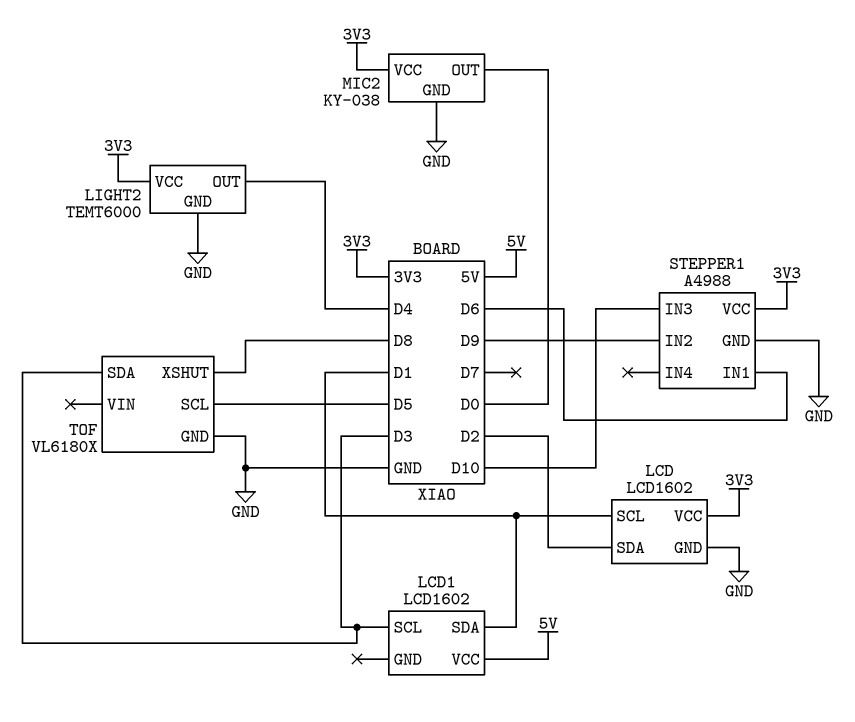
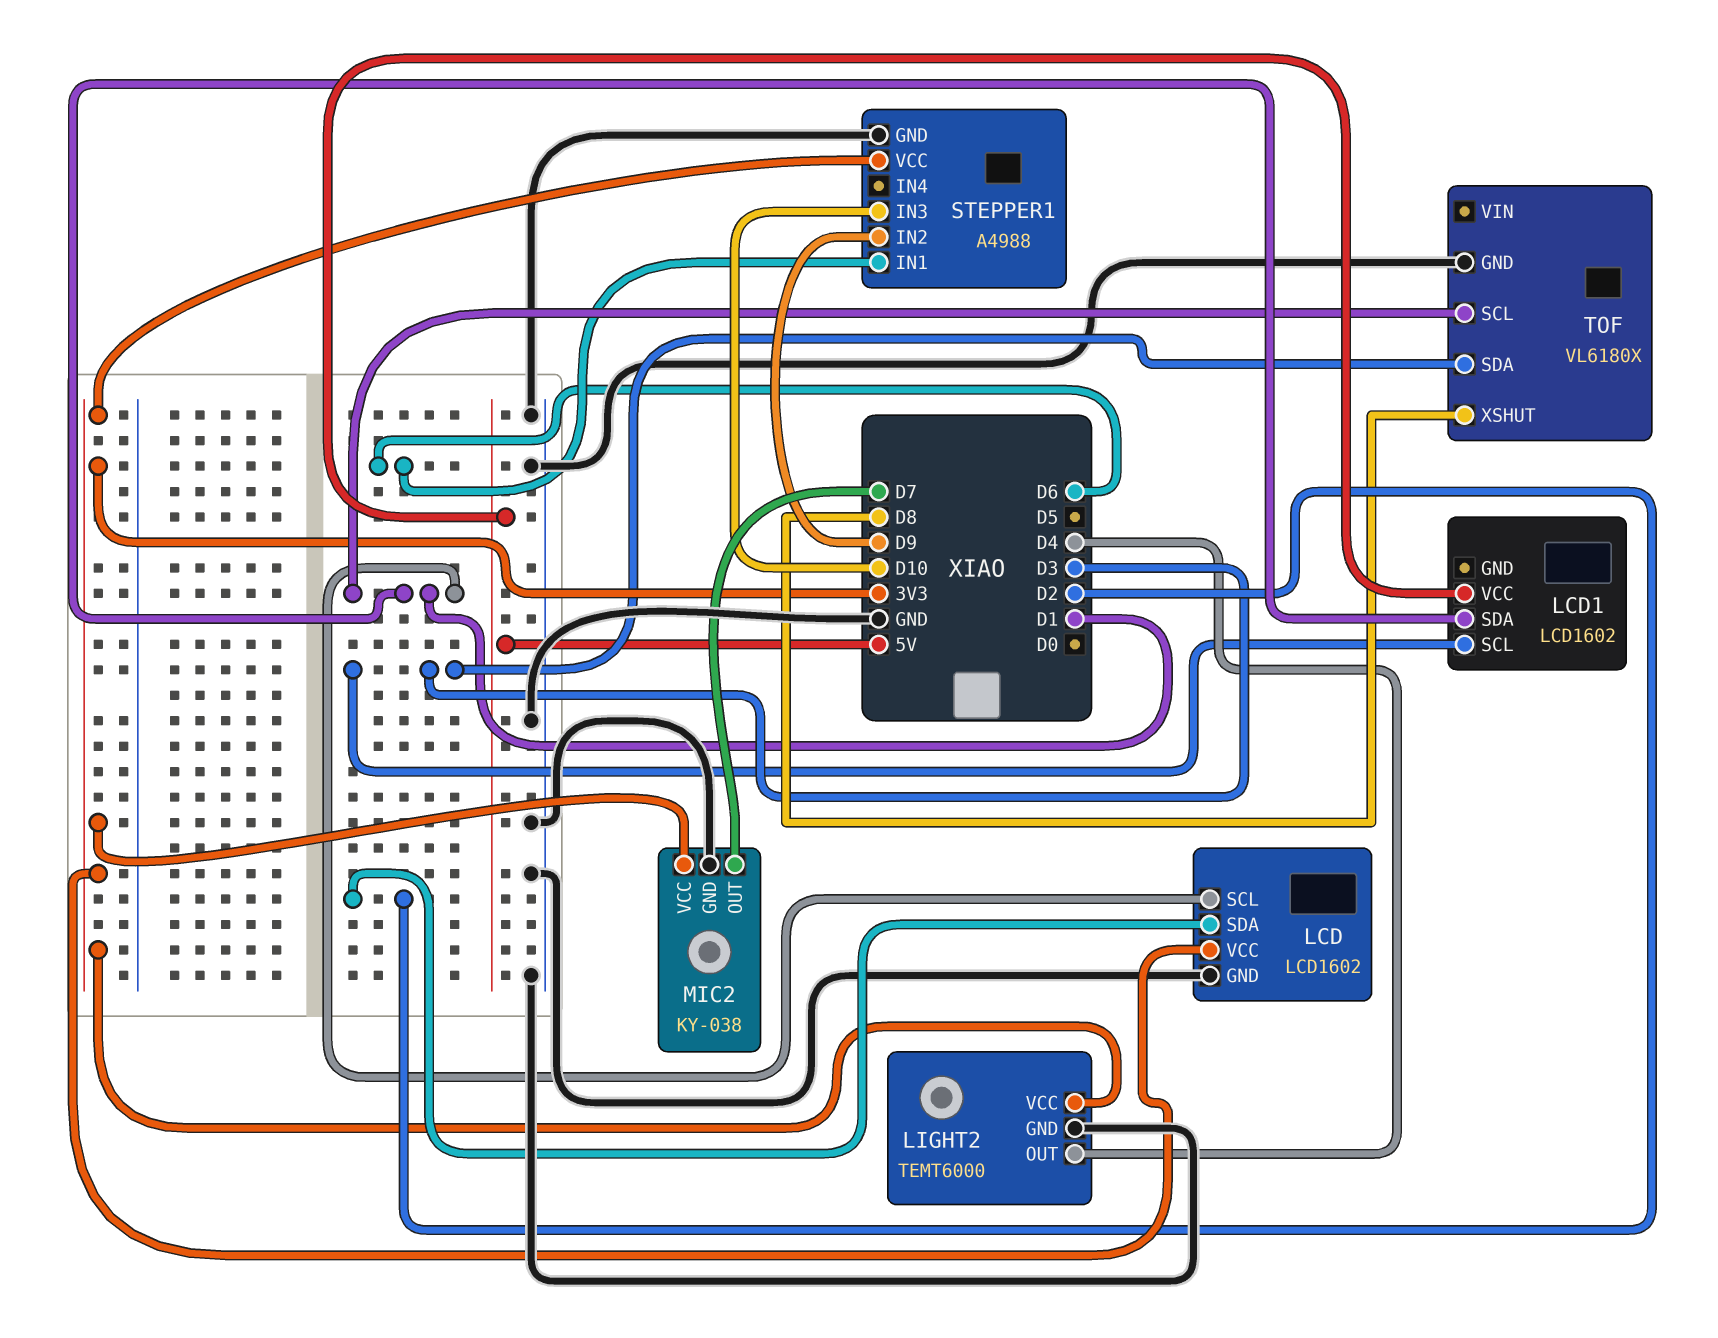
MIC2 pin OUT: D0 -> D7
TOF pin SCL: D5 -> D1

